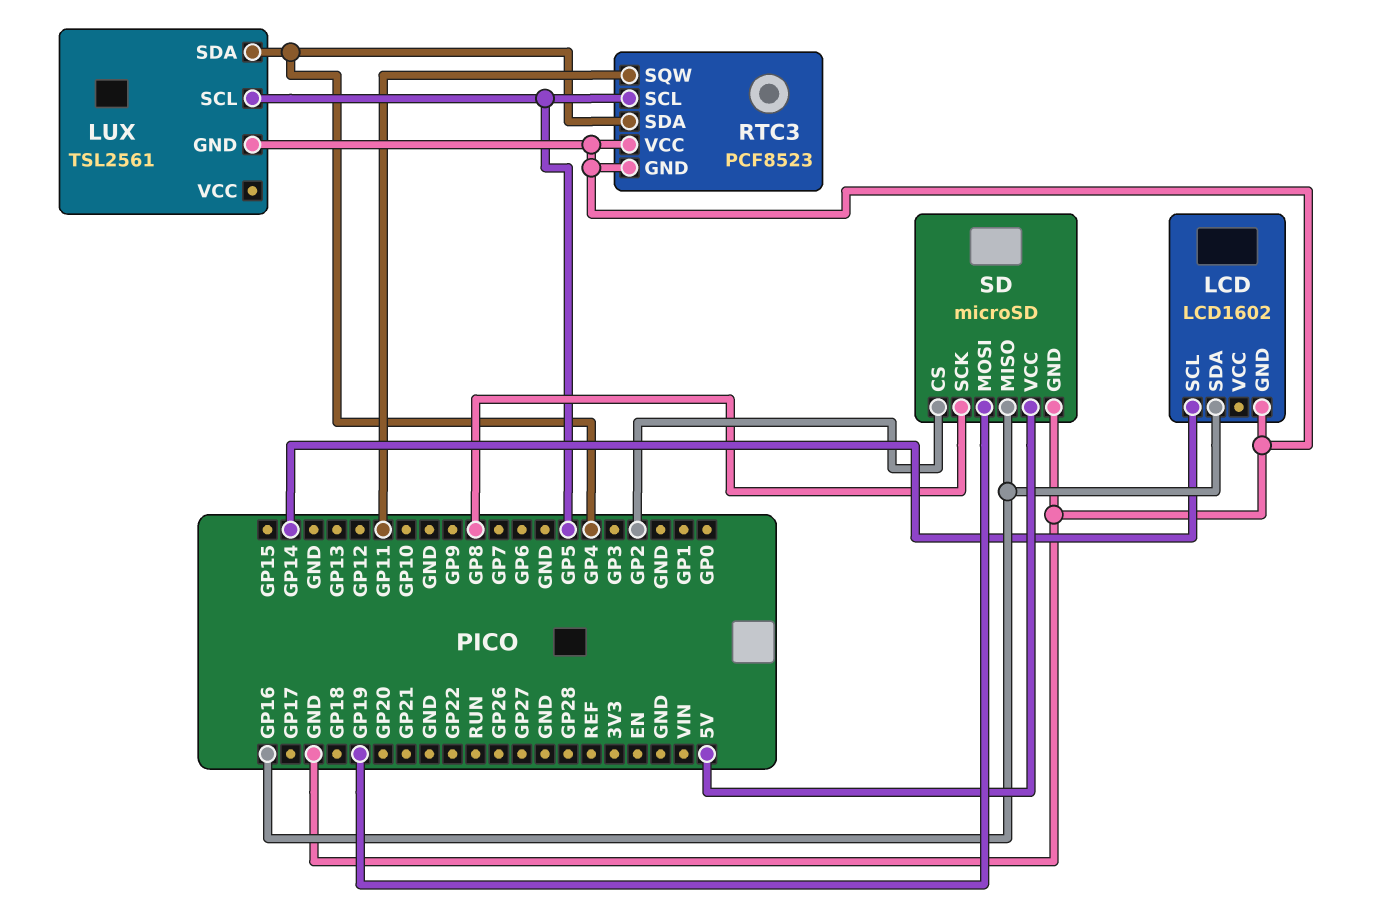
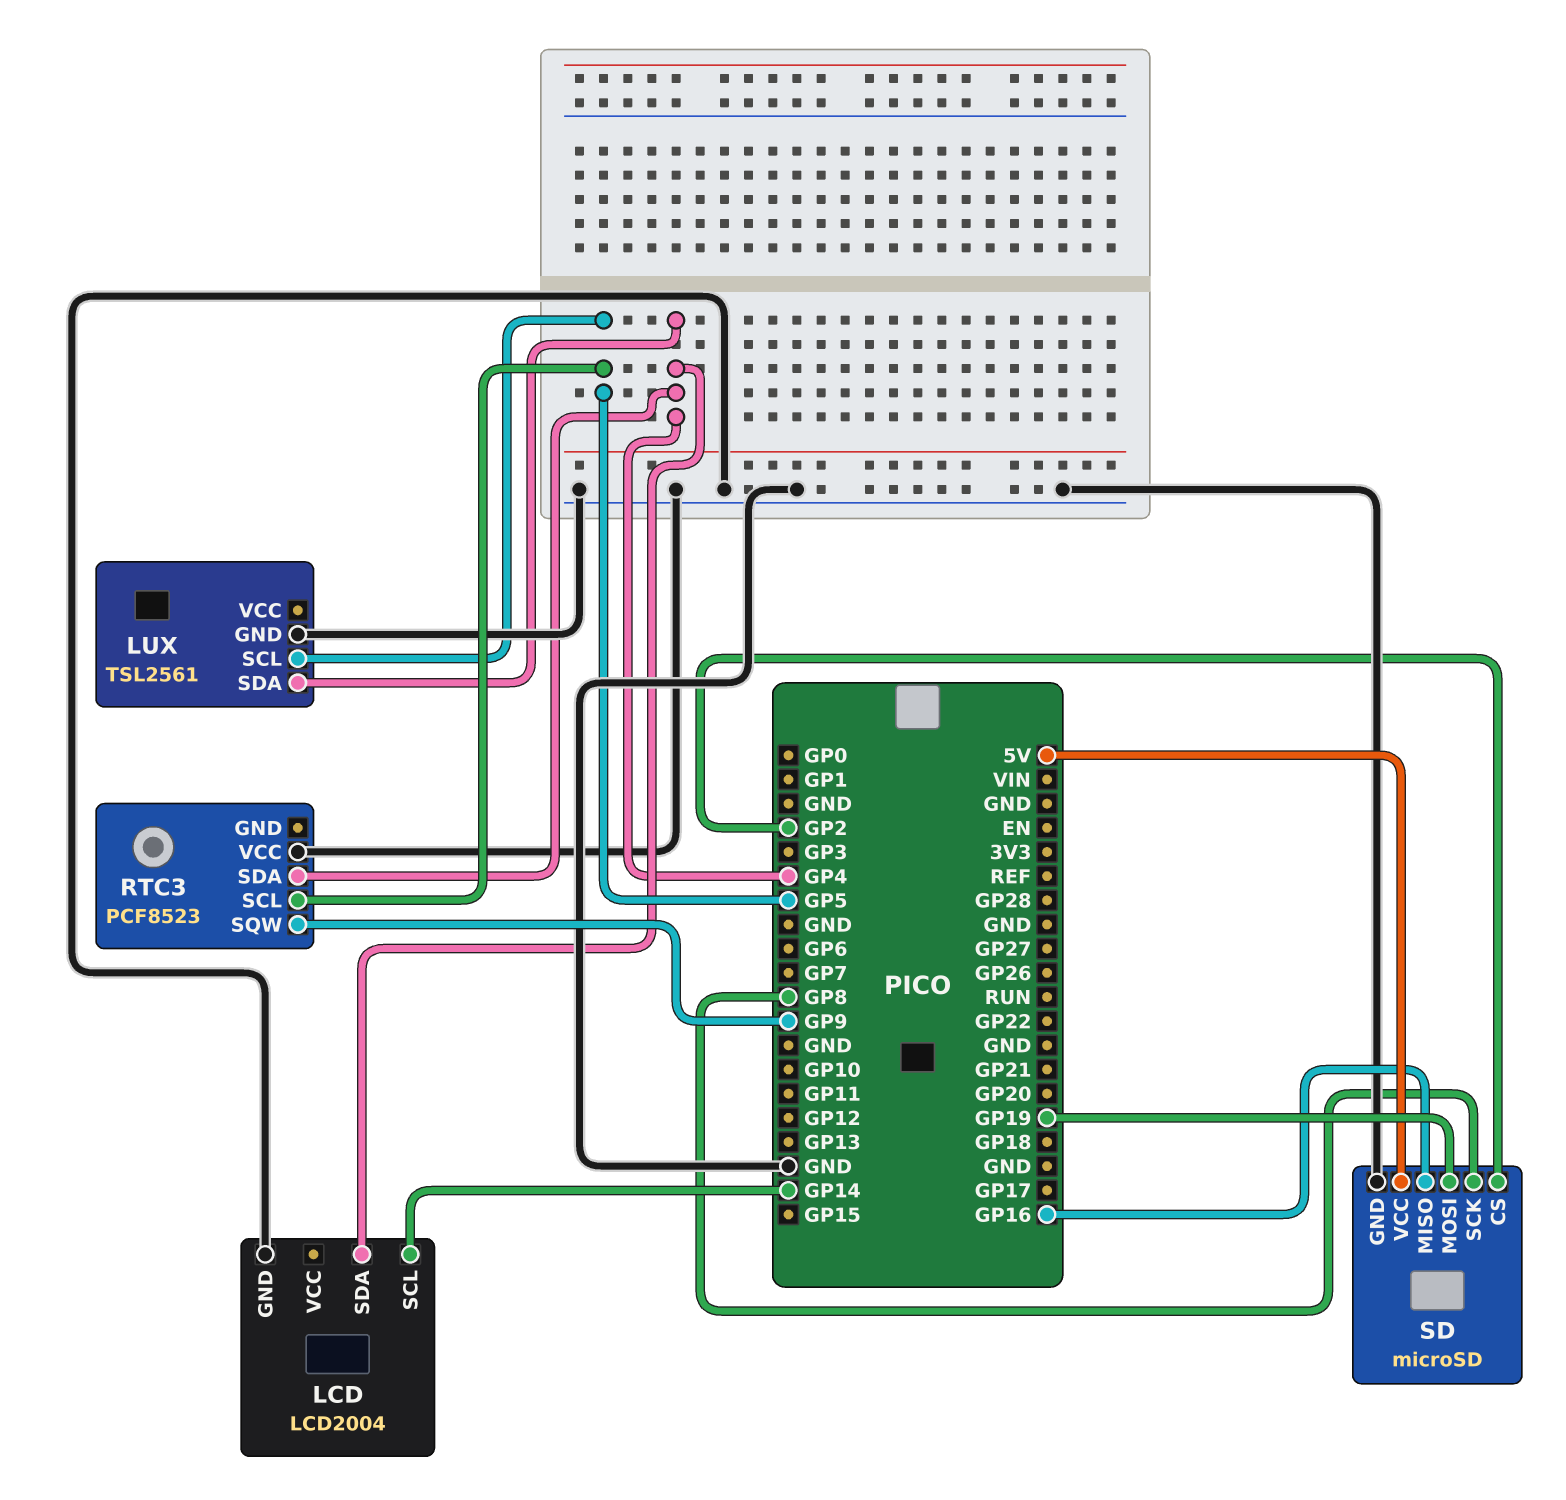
LCD: LCD1602 -> LCD2004
LCD pin SDA: GP16 -> GP4
RTC3 pin GND: GND -> none
RTC3 pin SQW: GP11 -> GP9

